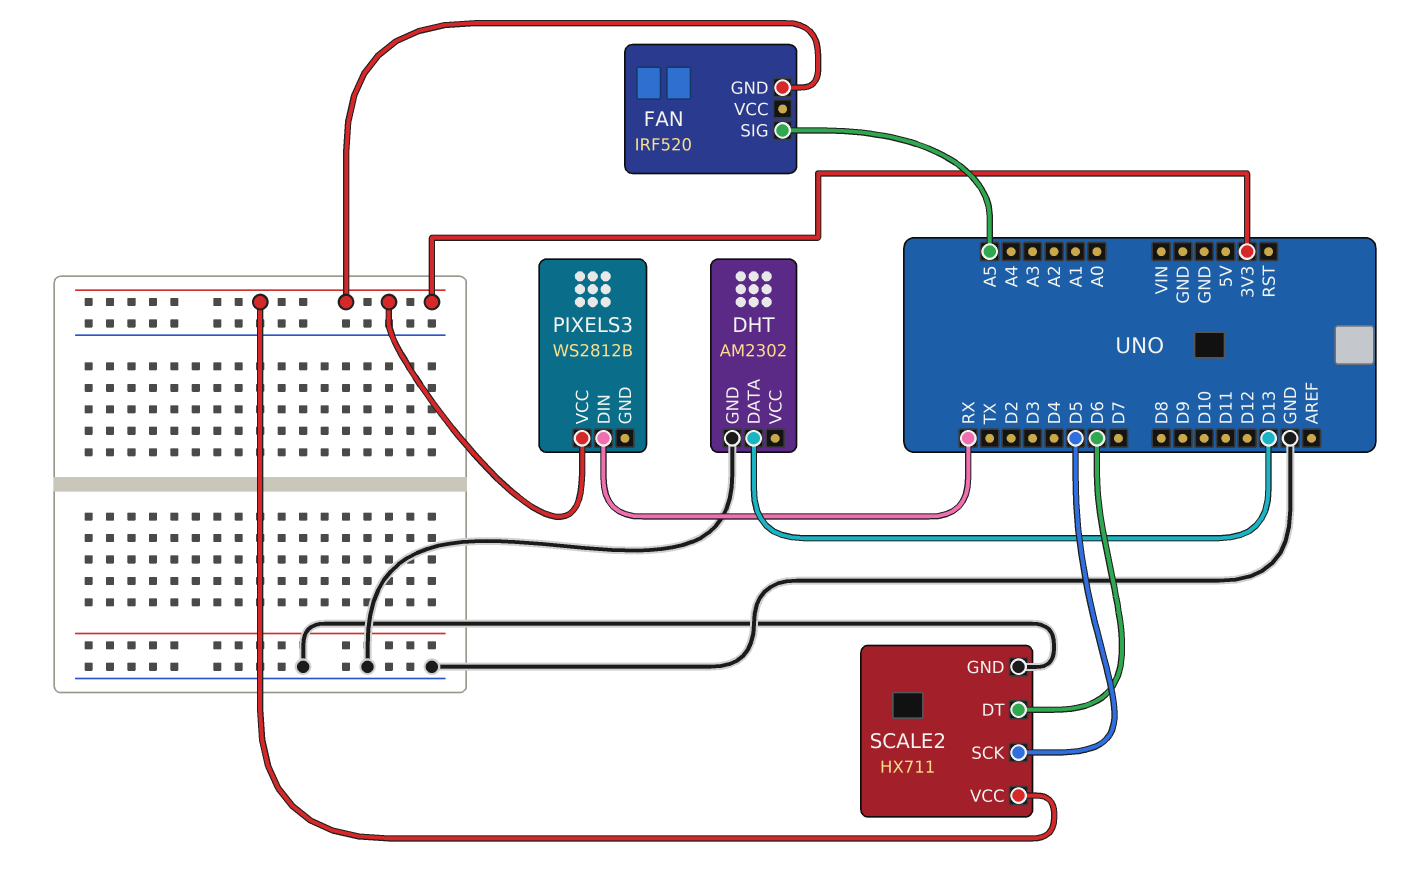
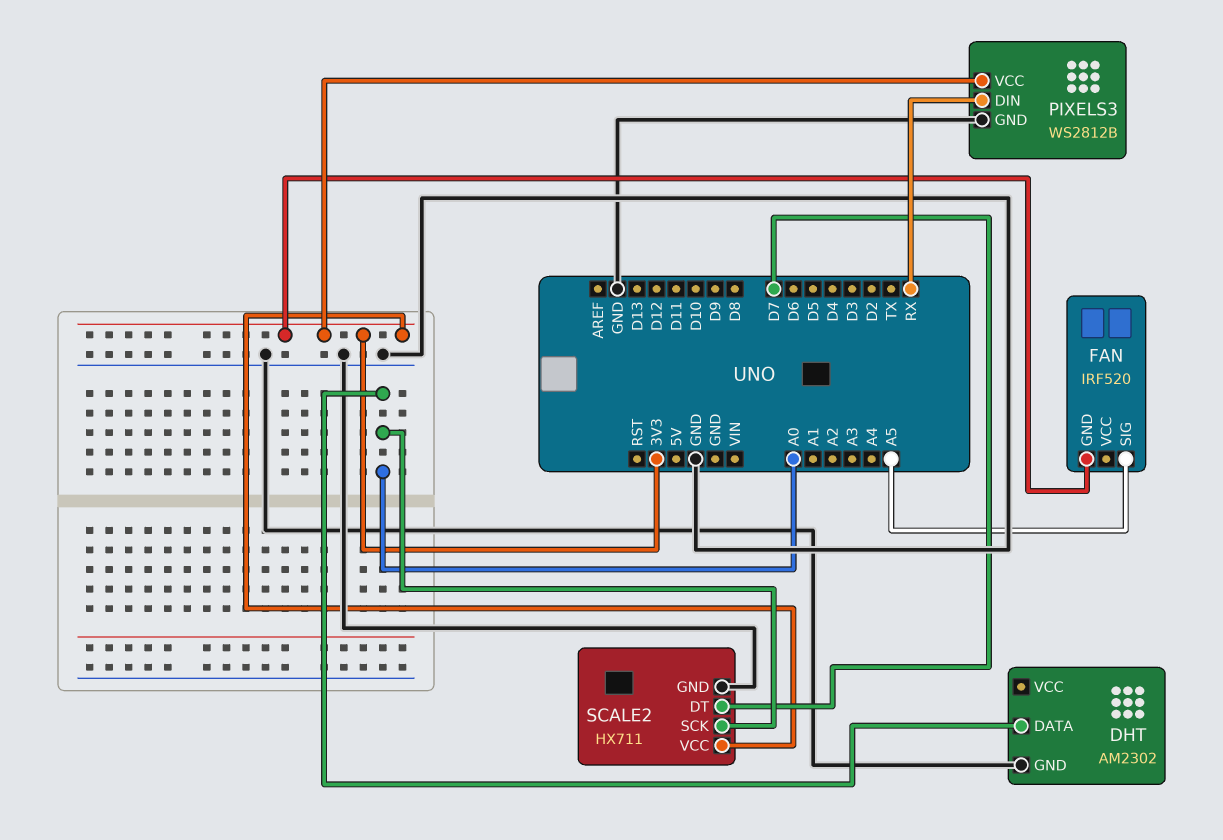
DHT pin DATA: D13 -> A0
PIXELS3 pin GND: none -> GND
SCALE2 pin DT: D6 -> D7
SCALE2 pin SCK: D5 -> A0

